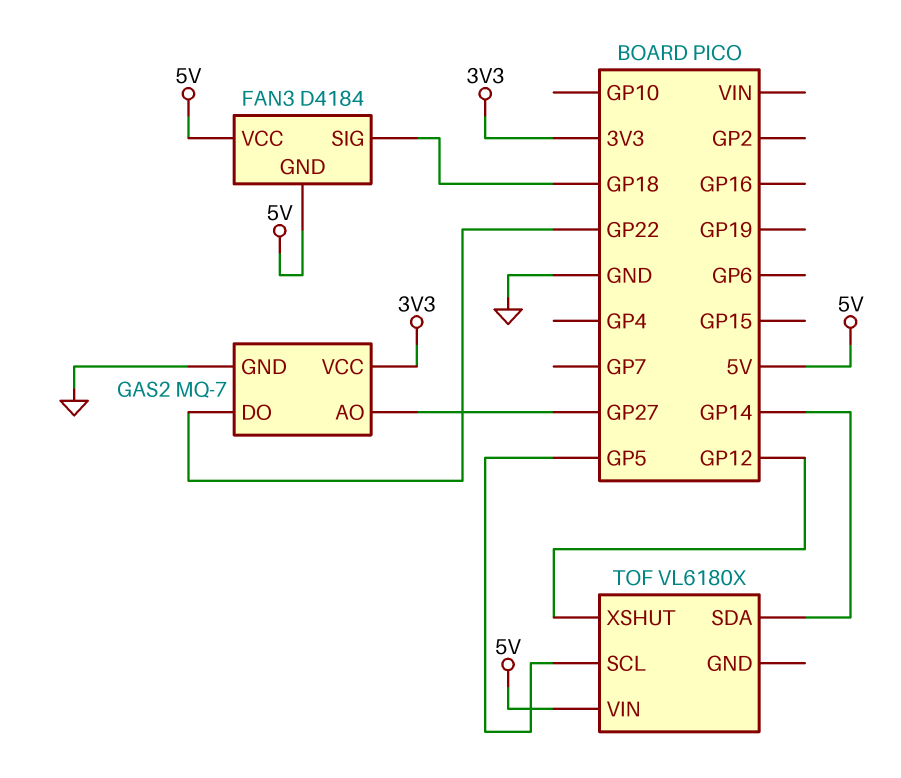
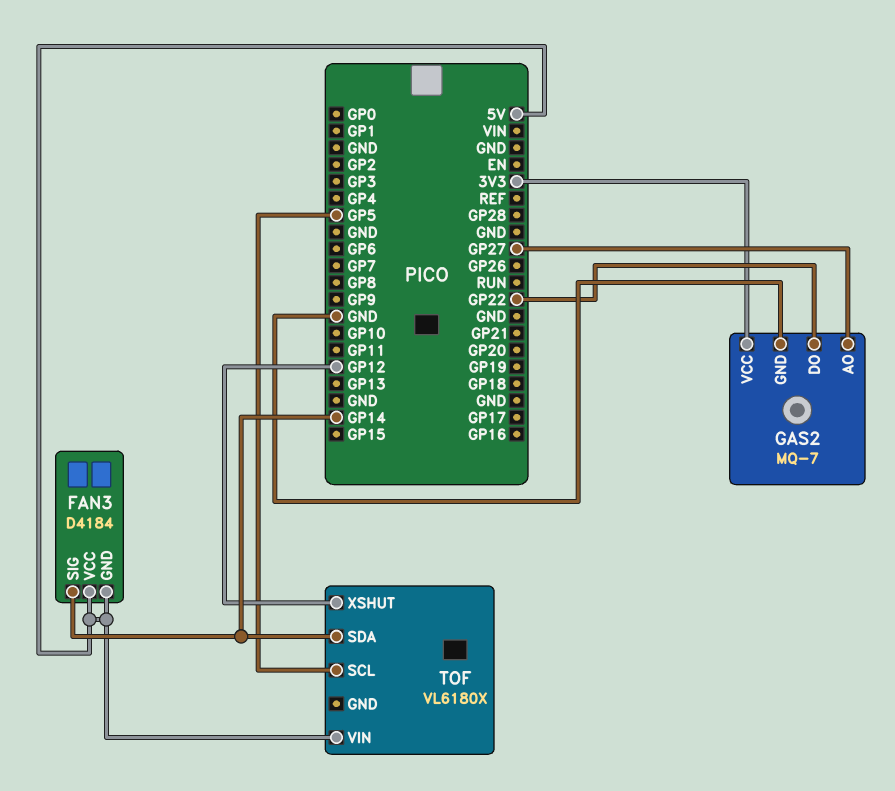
FAN3 pin SIG: GP18 -> GP14

